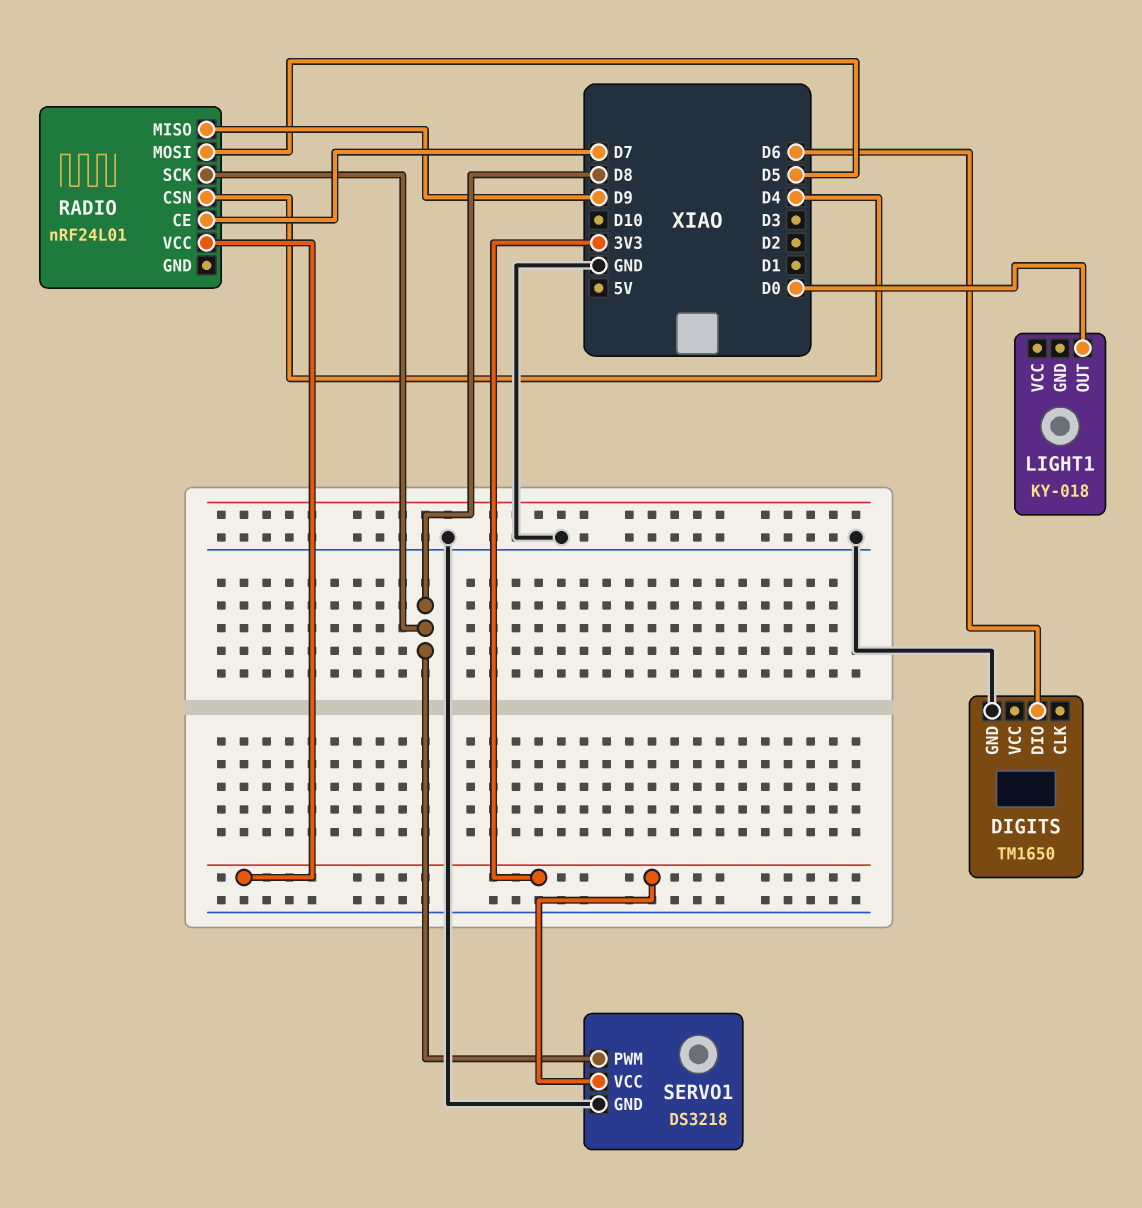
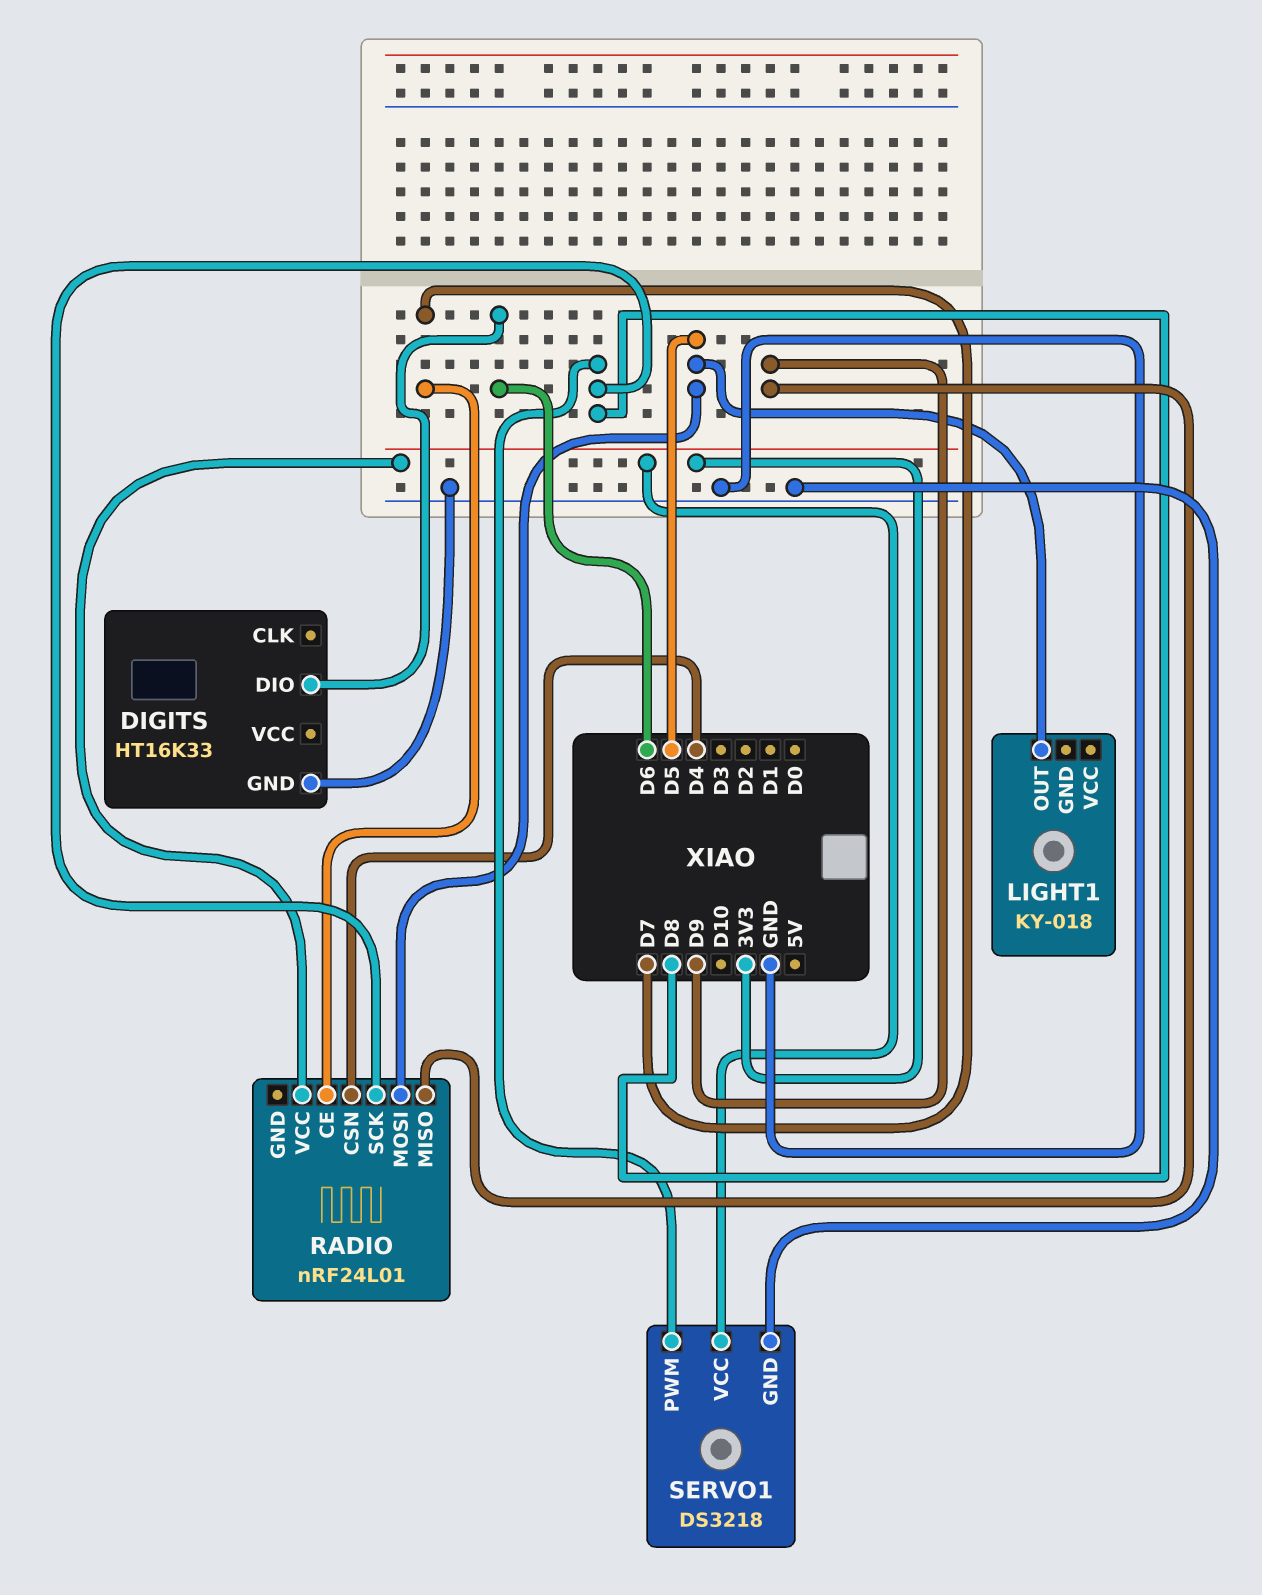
DIGITS: TM1650 -> HT16K33
LIGHT1 pin OUT: D0 -> D5

